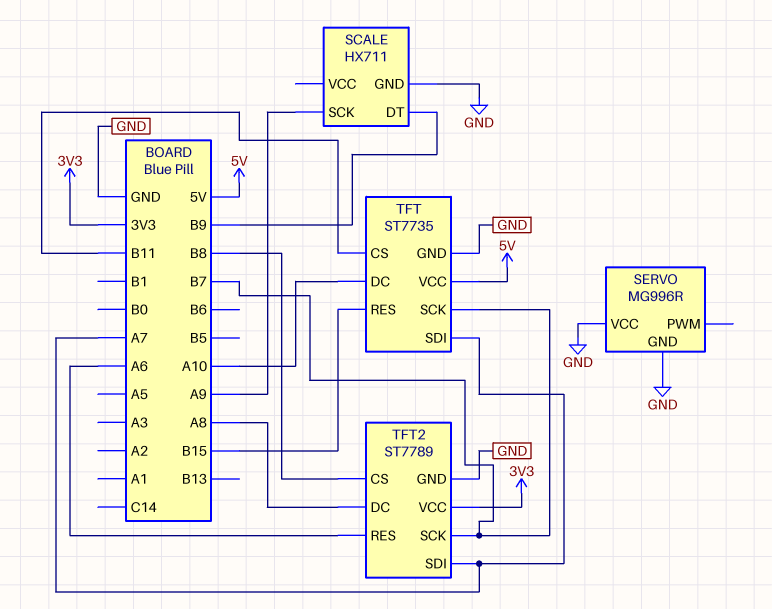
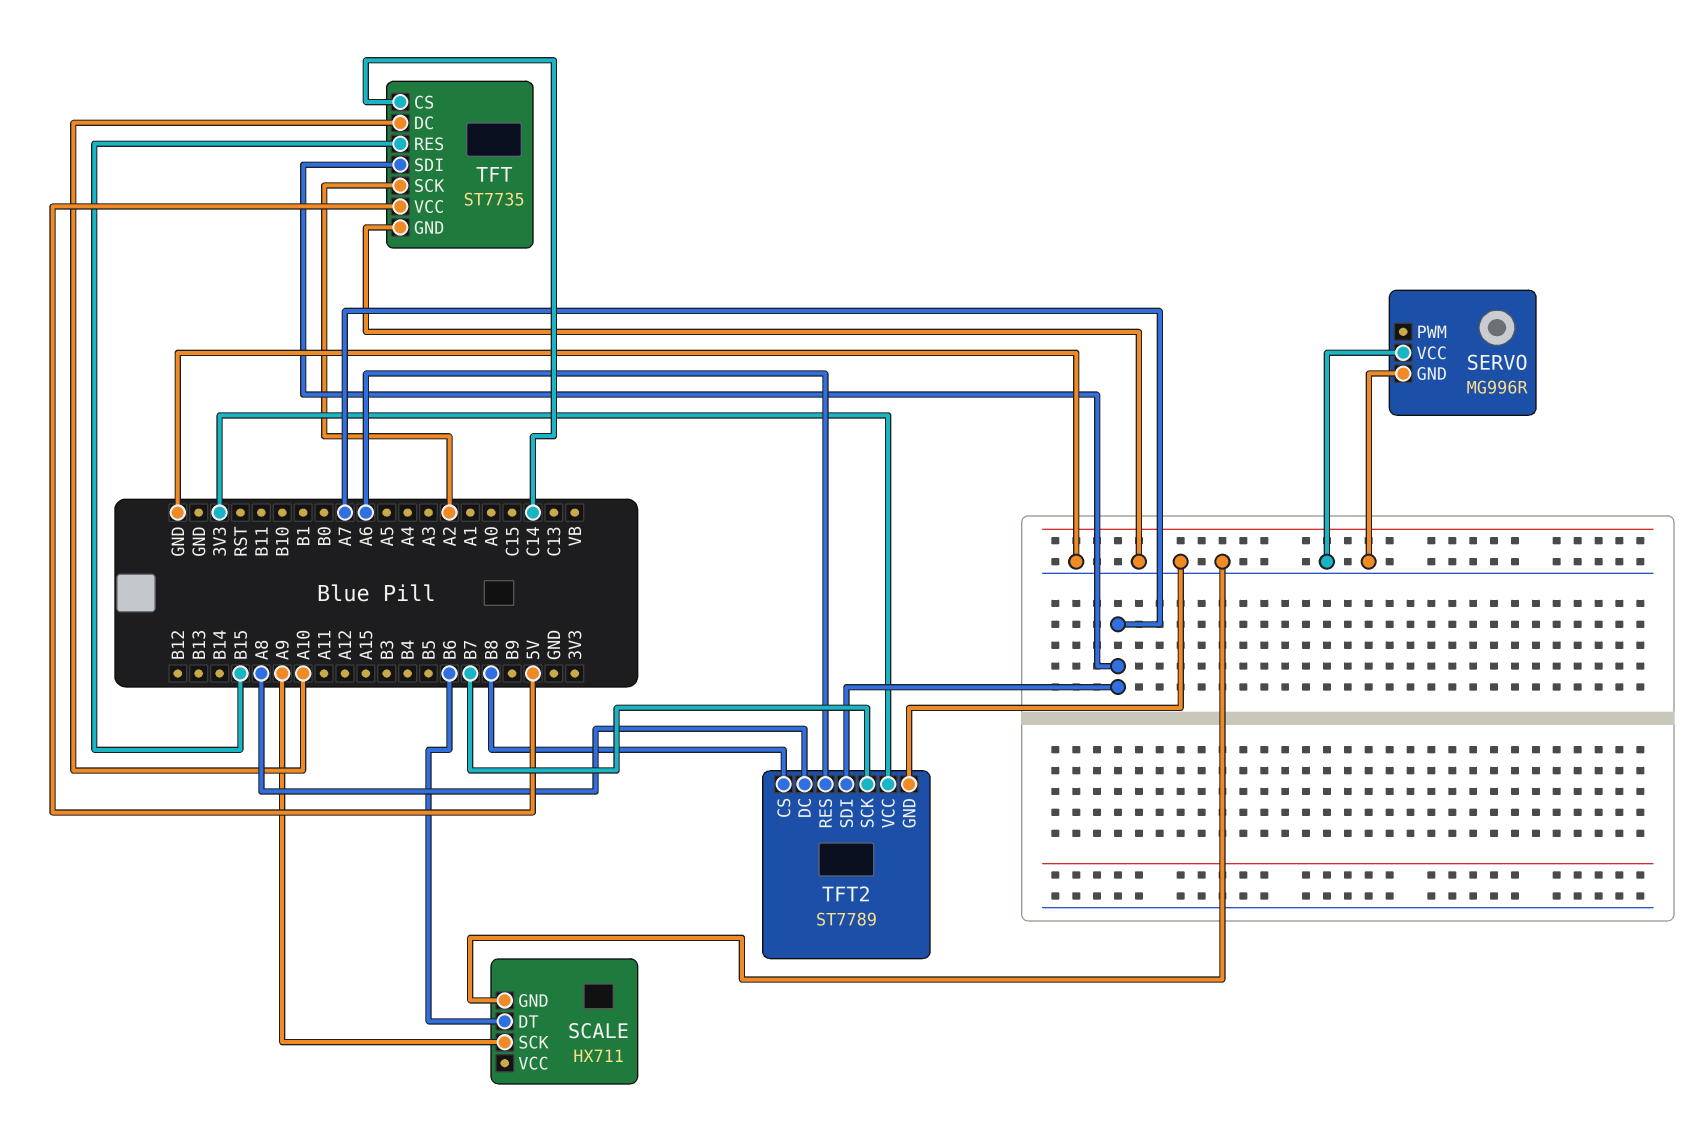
SCALE pin DT: B9 -> B6
TFT pin CS: B11 -> C14
TFT pin SCK: B7 -> A2

